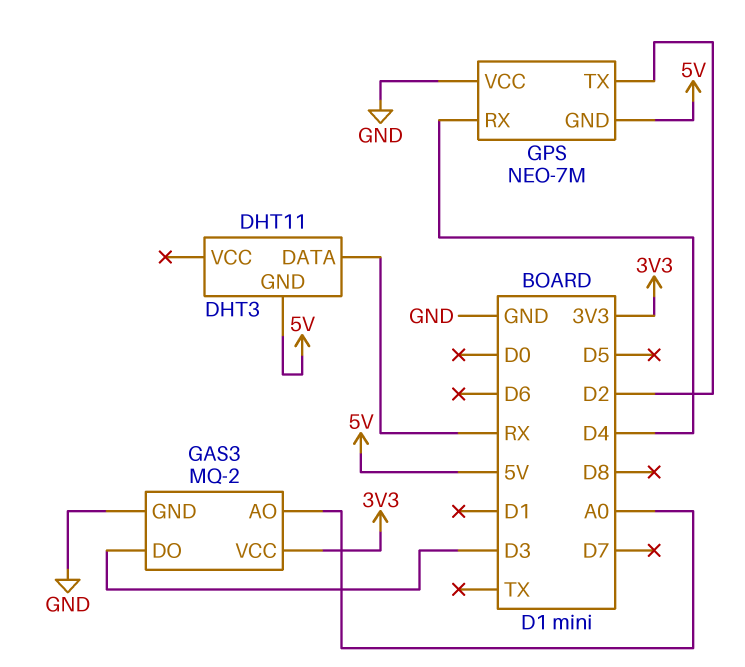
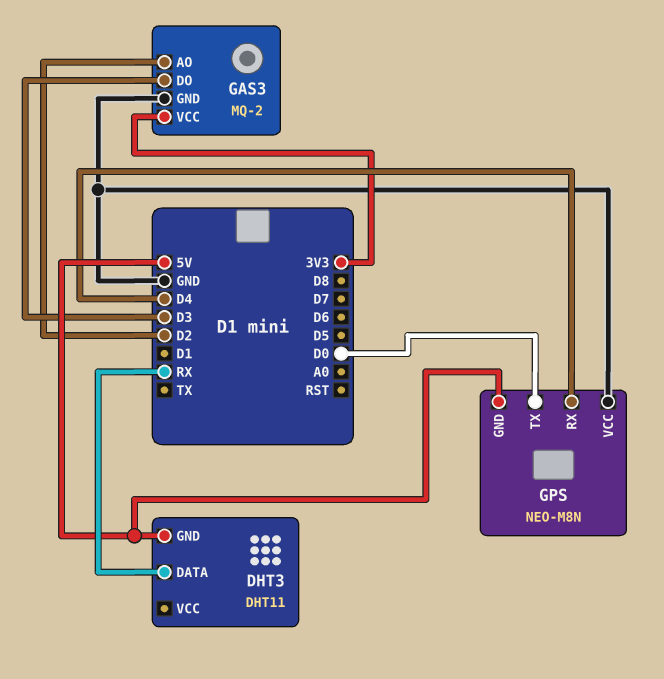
GAS3 pin AO: A0 -> D2
GPS: NEO-7M -> NEO-M8N
GPS pin TX: D2 -> D0

